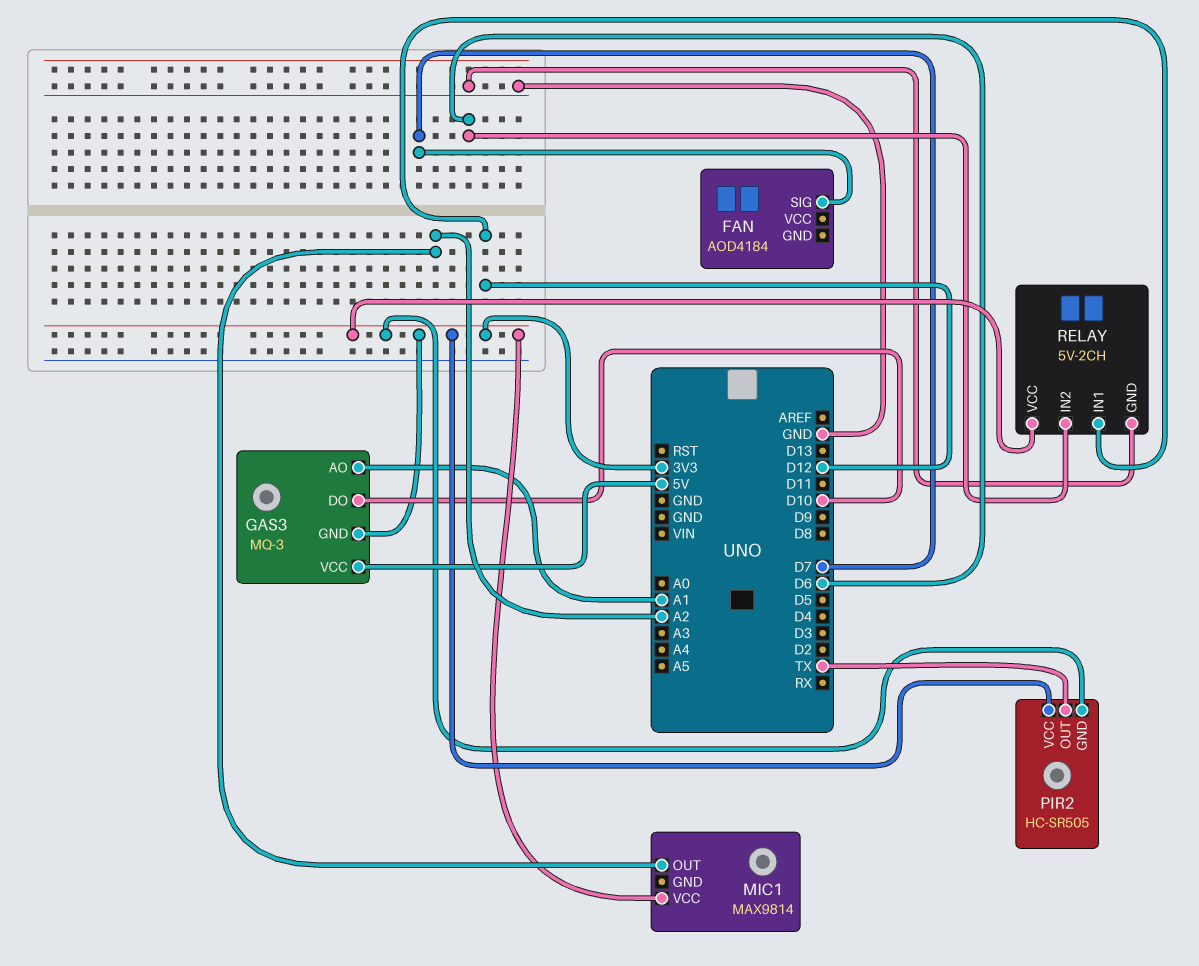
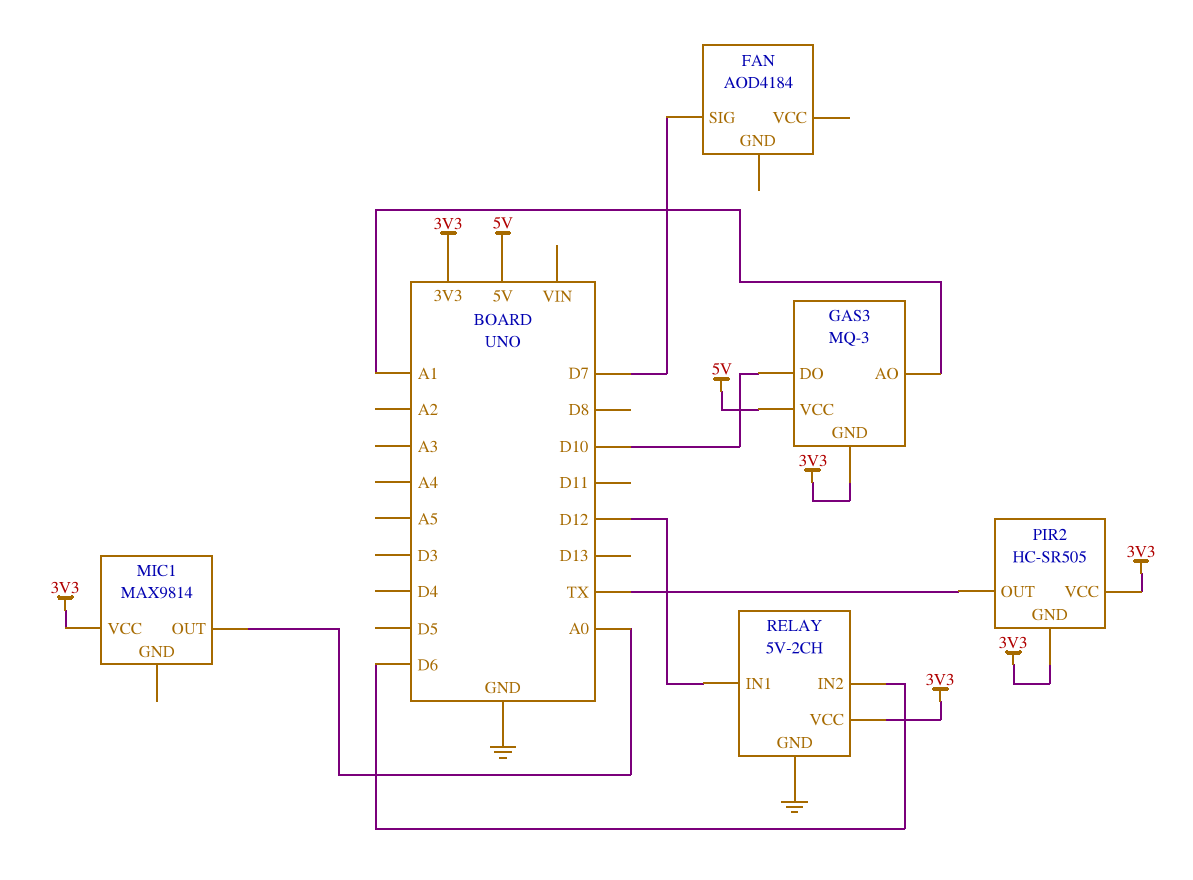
MIC1 pin OUT: A2 -> A0

